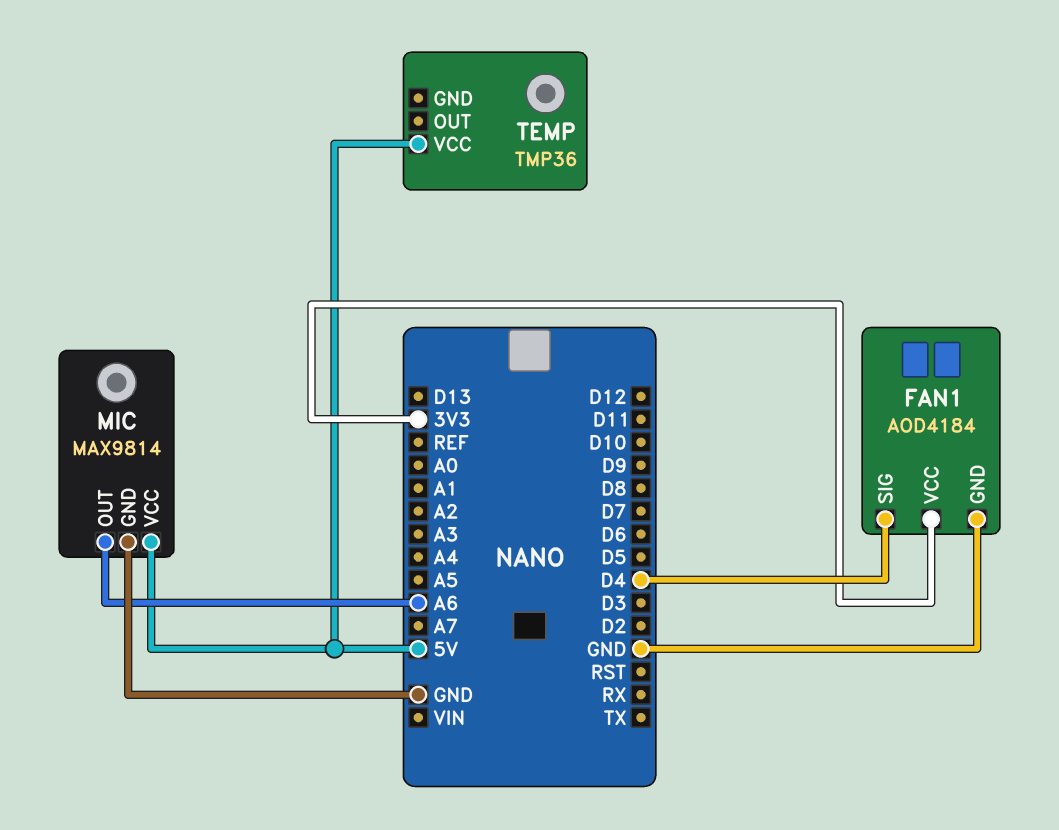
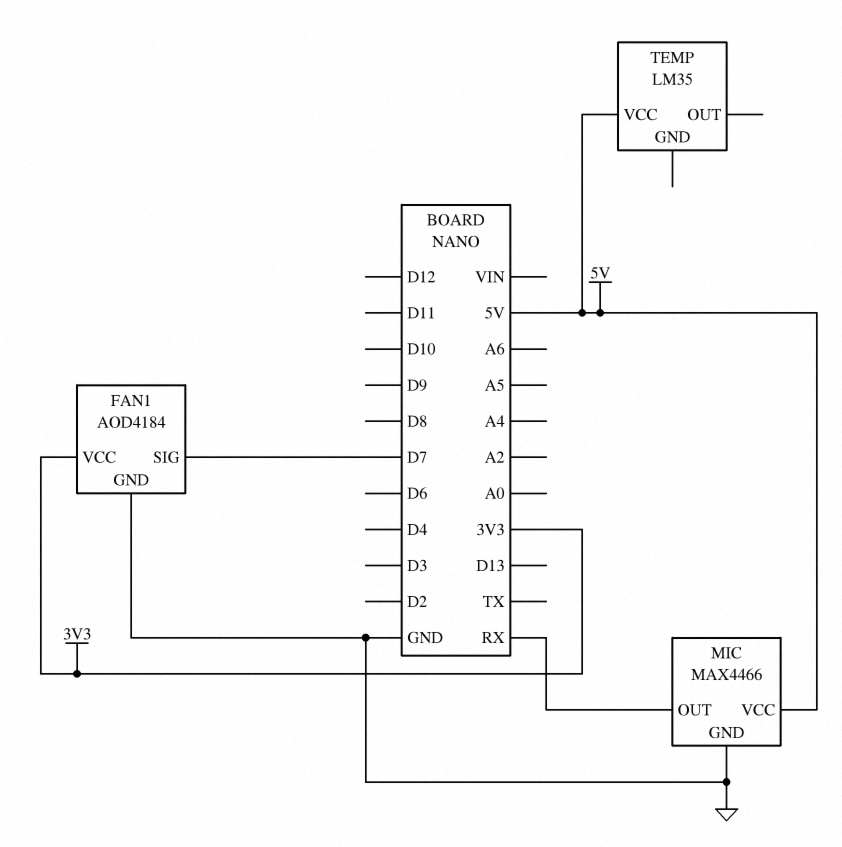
FAN1 pin SIG: D4 -> D7
MIC: MAX9814 -> MAX4466
MIC pin OUT: A6 -> RX
TEMP: TMP36 -> LM35

